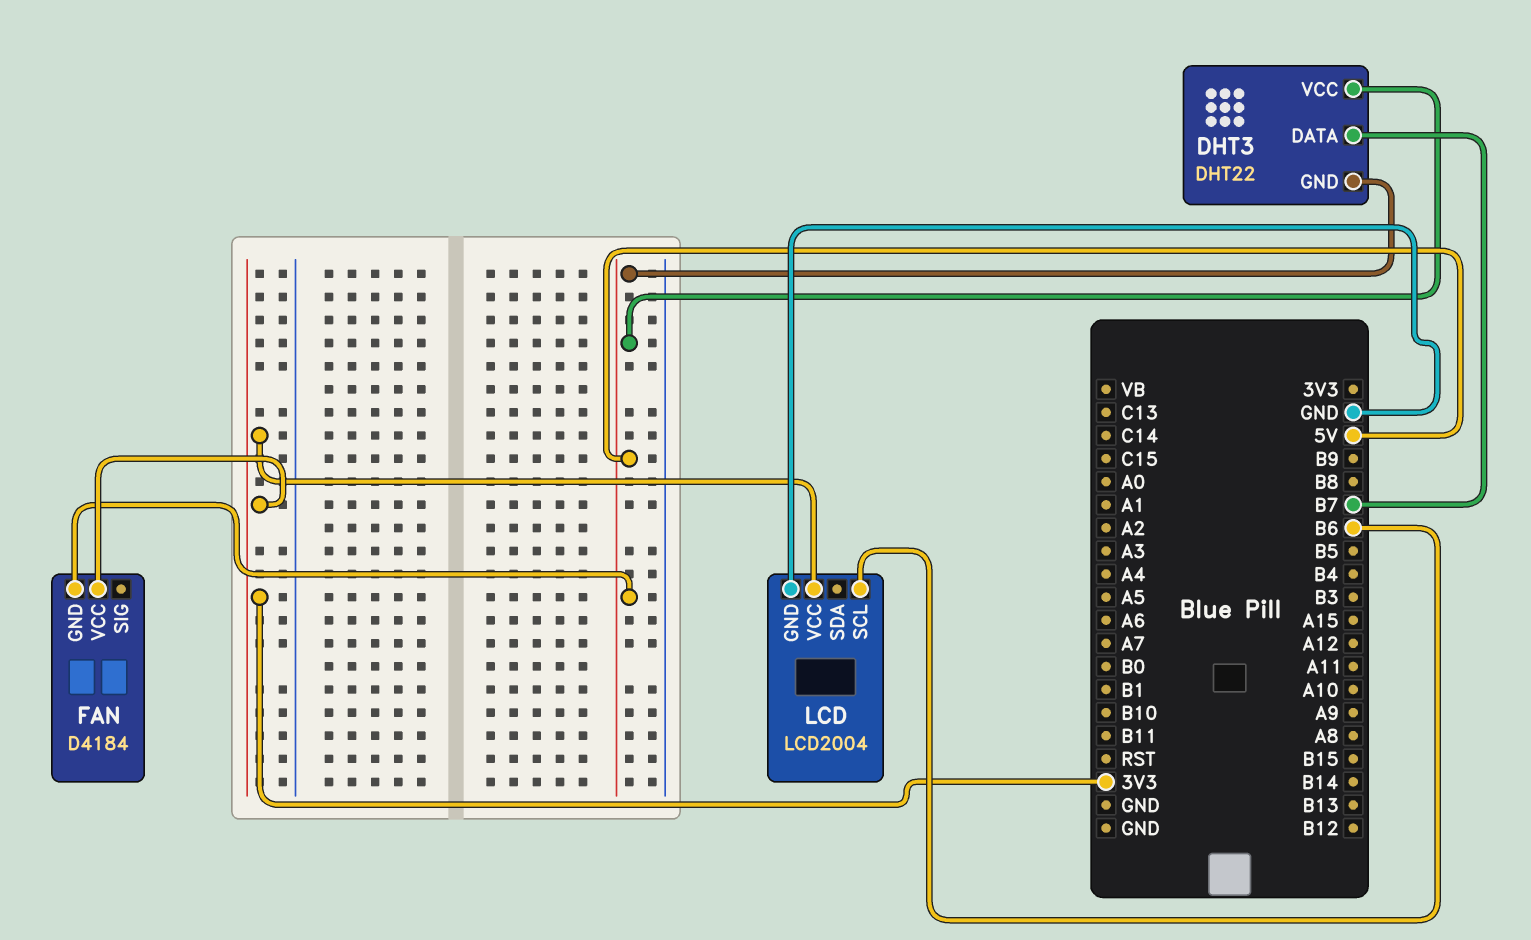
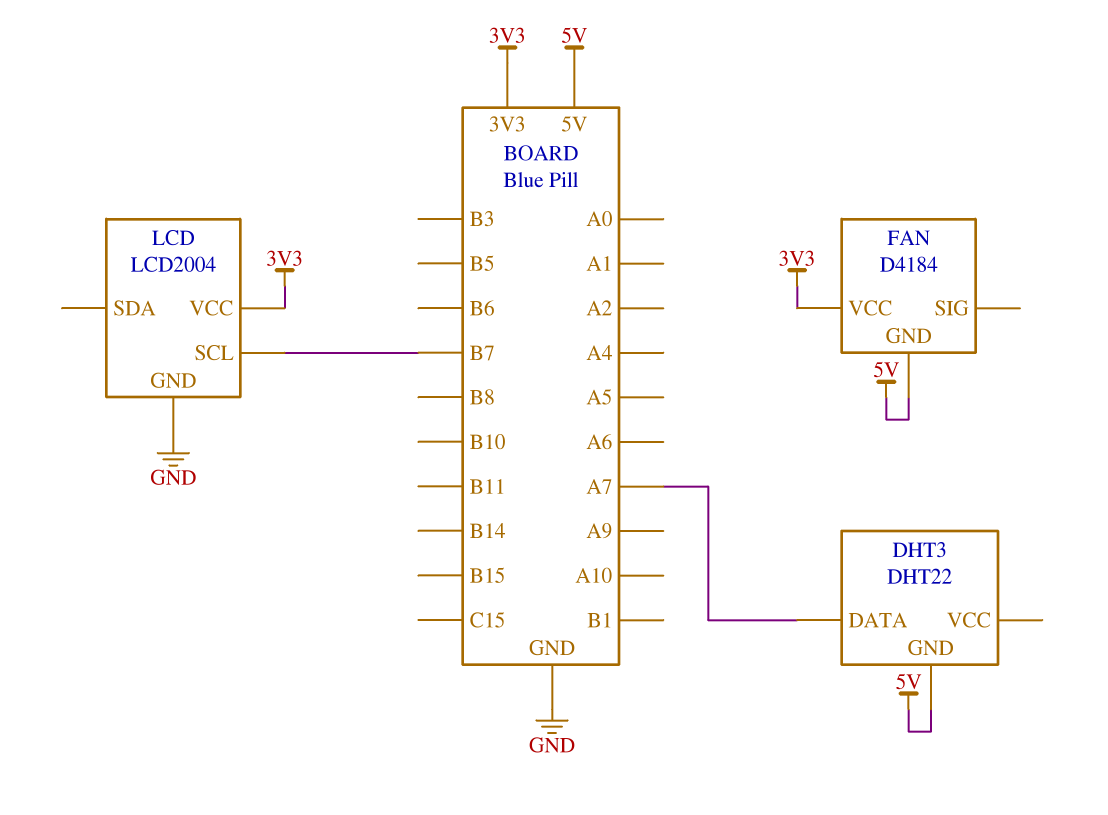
DHT3 pin DATA: B7 -> A7
DHT3 pin VCC: 5V -> none
LCD pin SCL: B6 -> B7

